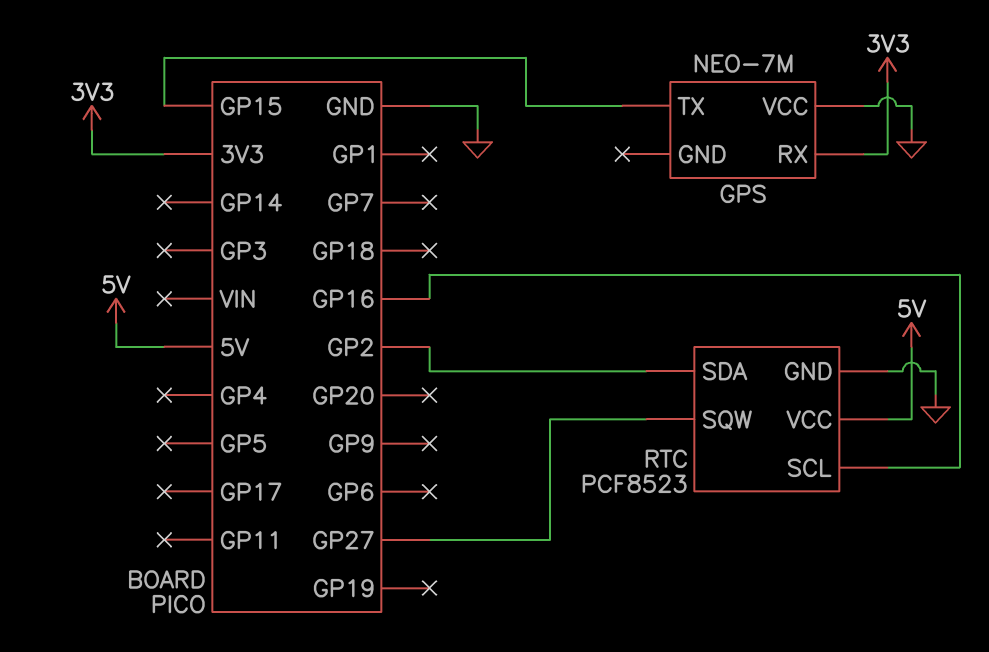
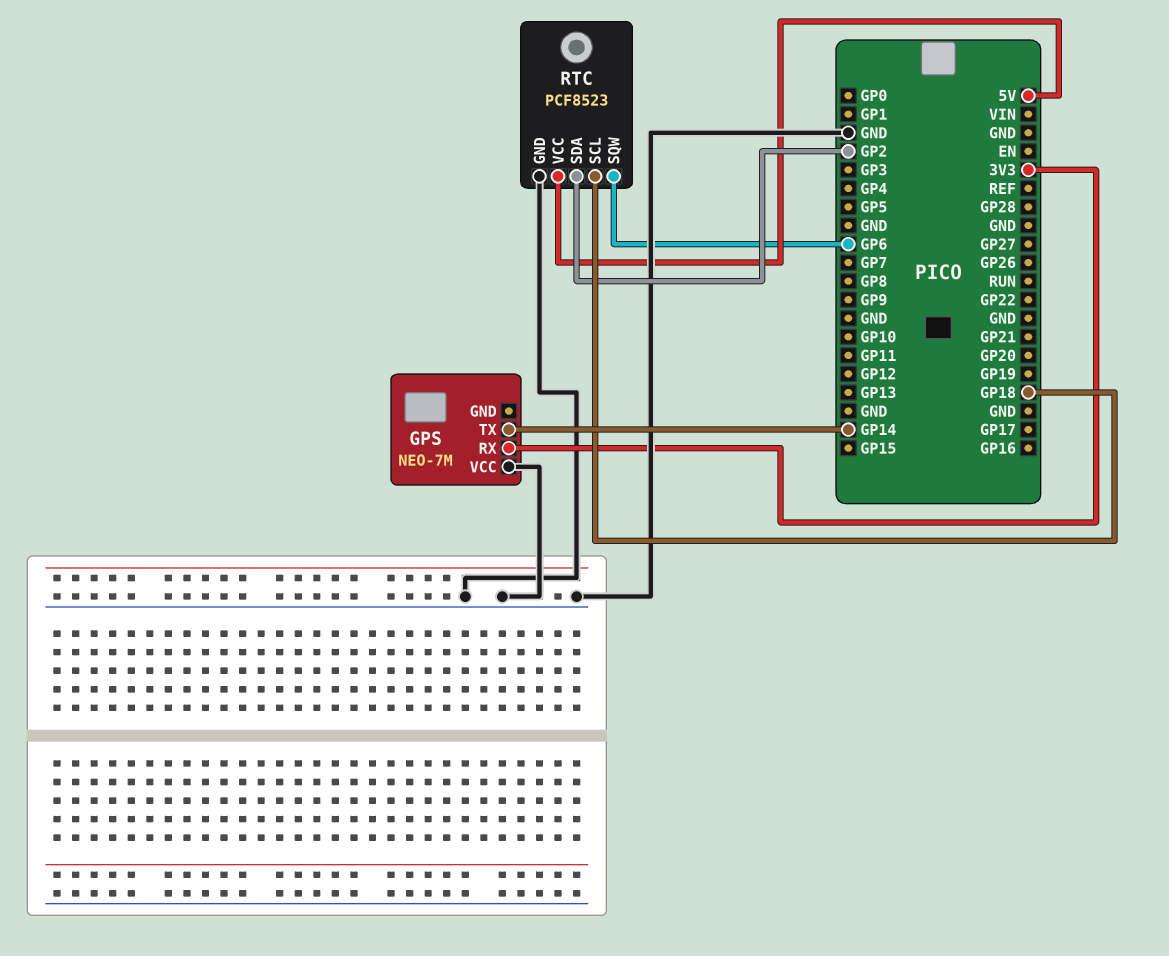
GPS pin TX: GP15 -> GP14
RTC pin SCL: GP16 -> GP18
RTC pin SQW: GP27 -> GP6

